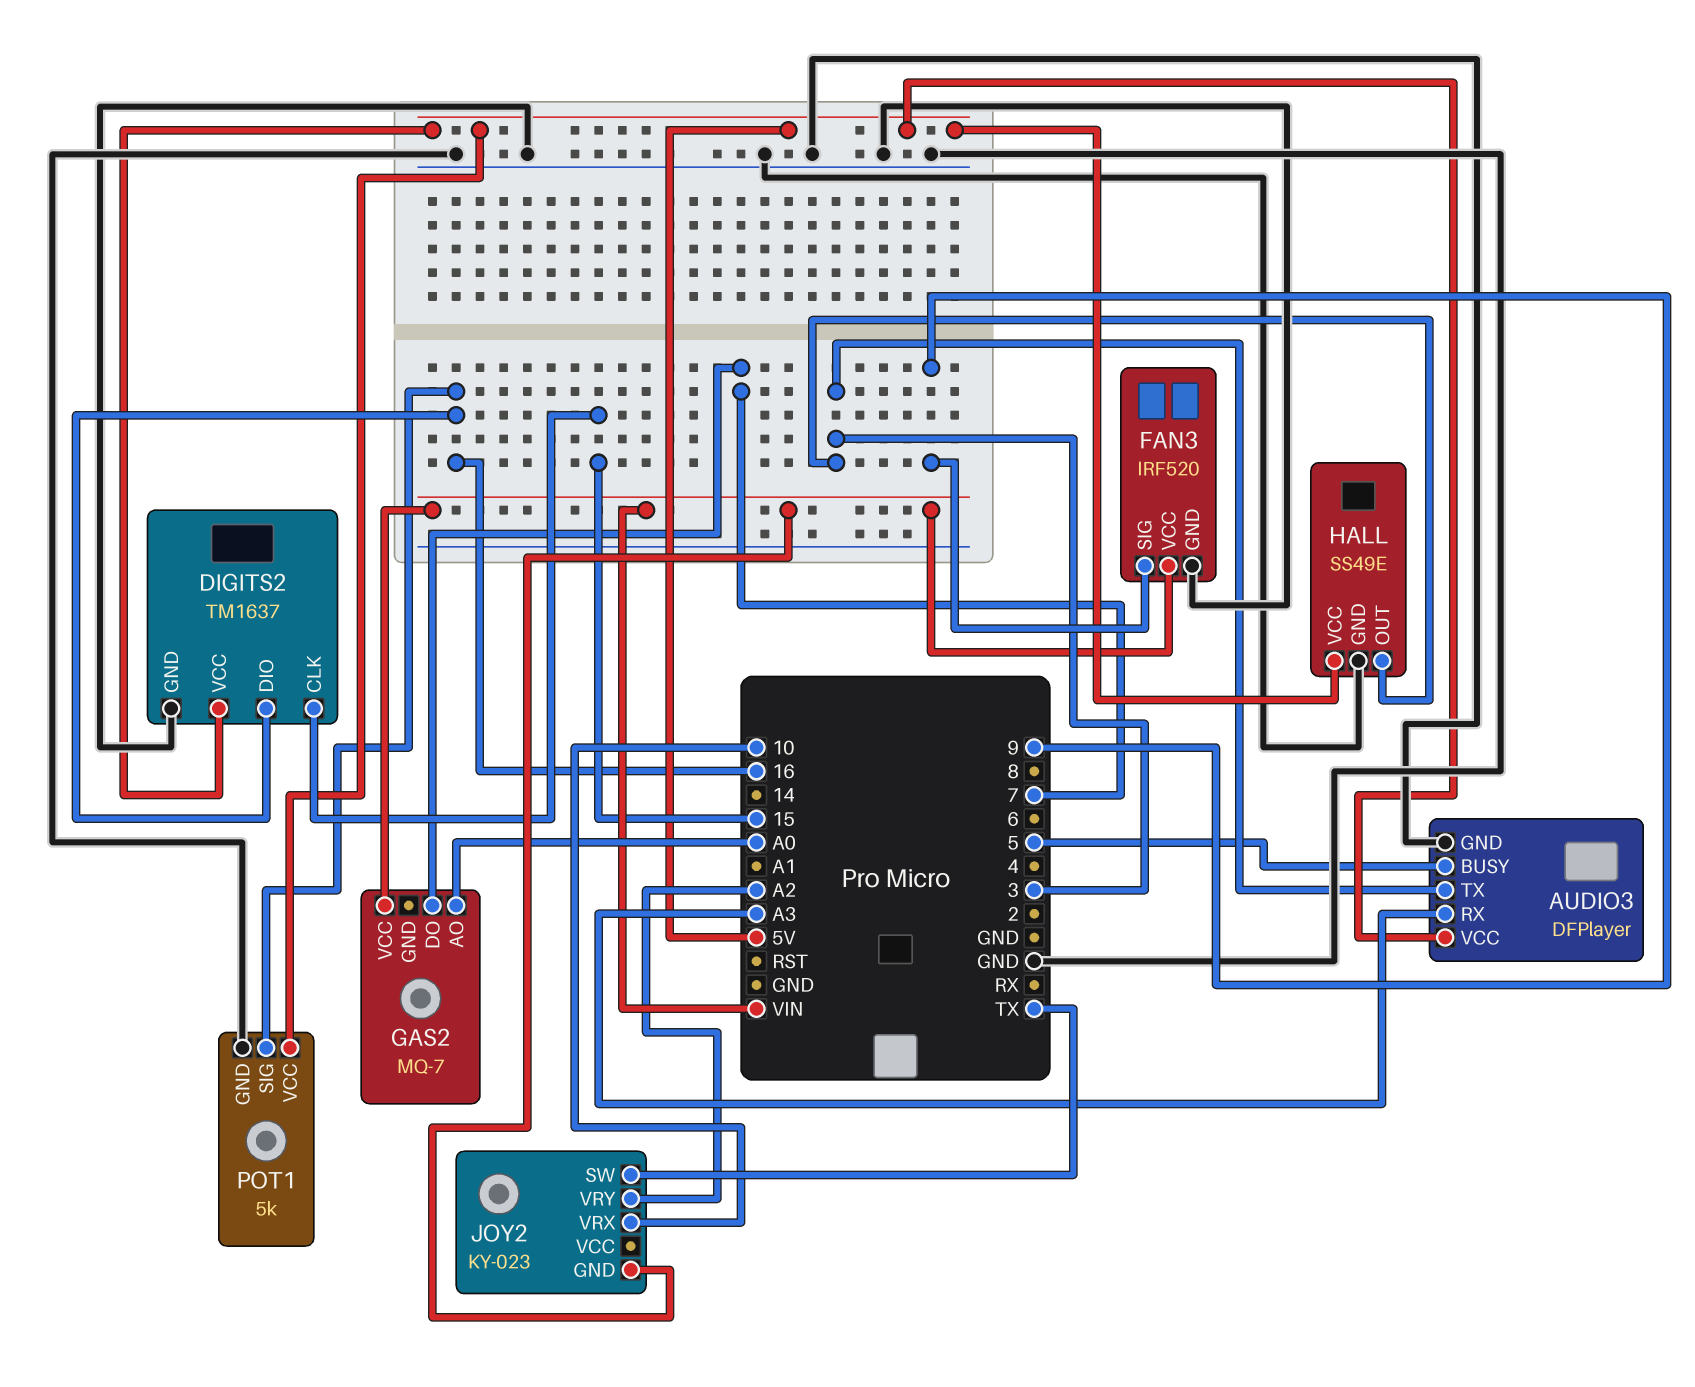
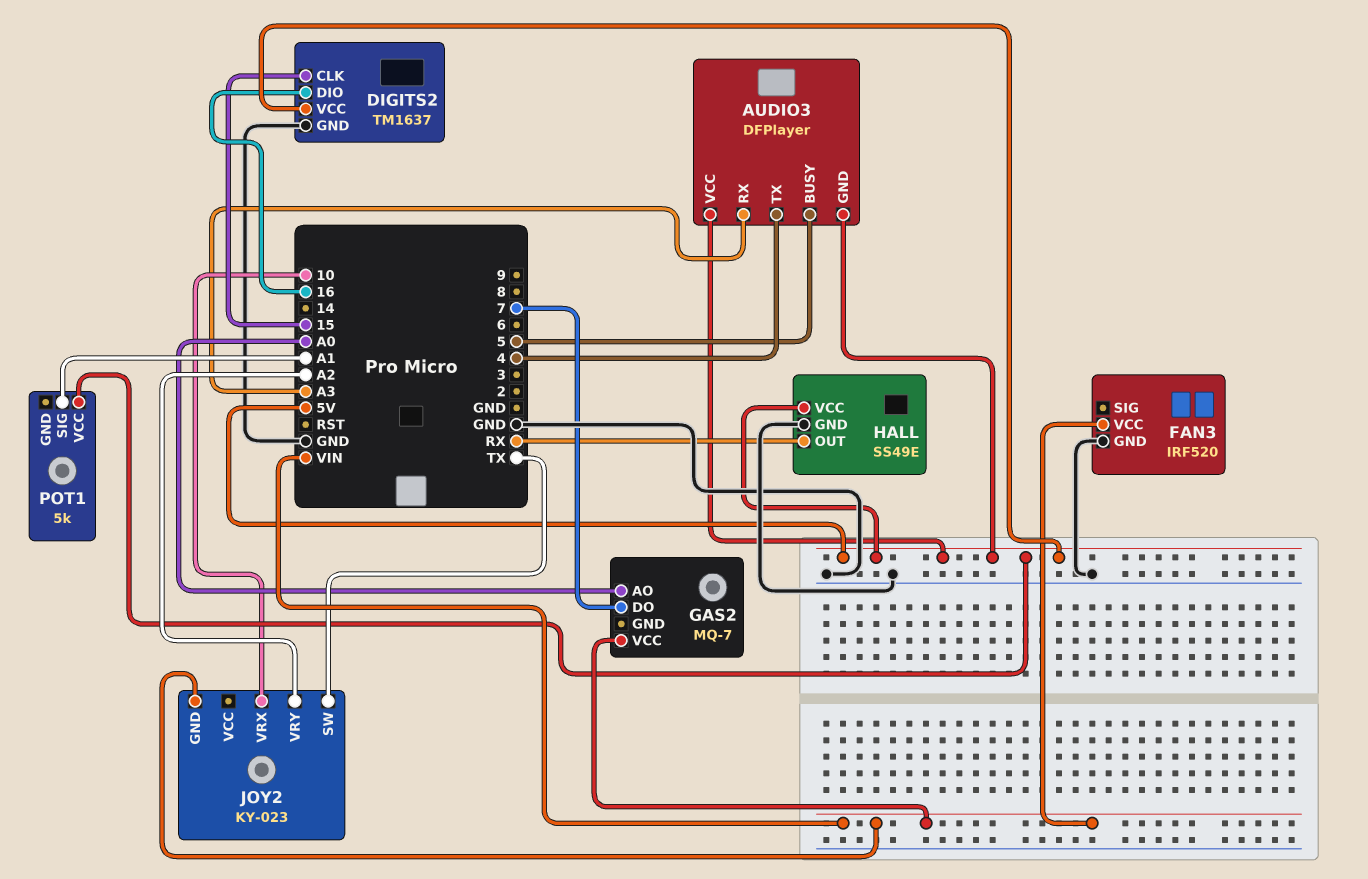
AUDIO3 pin GND: GND -> 5V
AUDIO3 pin TX: 3 -> 4
FAN3 pin SIG: 9 -> none
HALL pin OUT: 3 -> RX
POT1 pin GND: GND -> none
POT1 pin SIG: 16 -> A1

